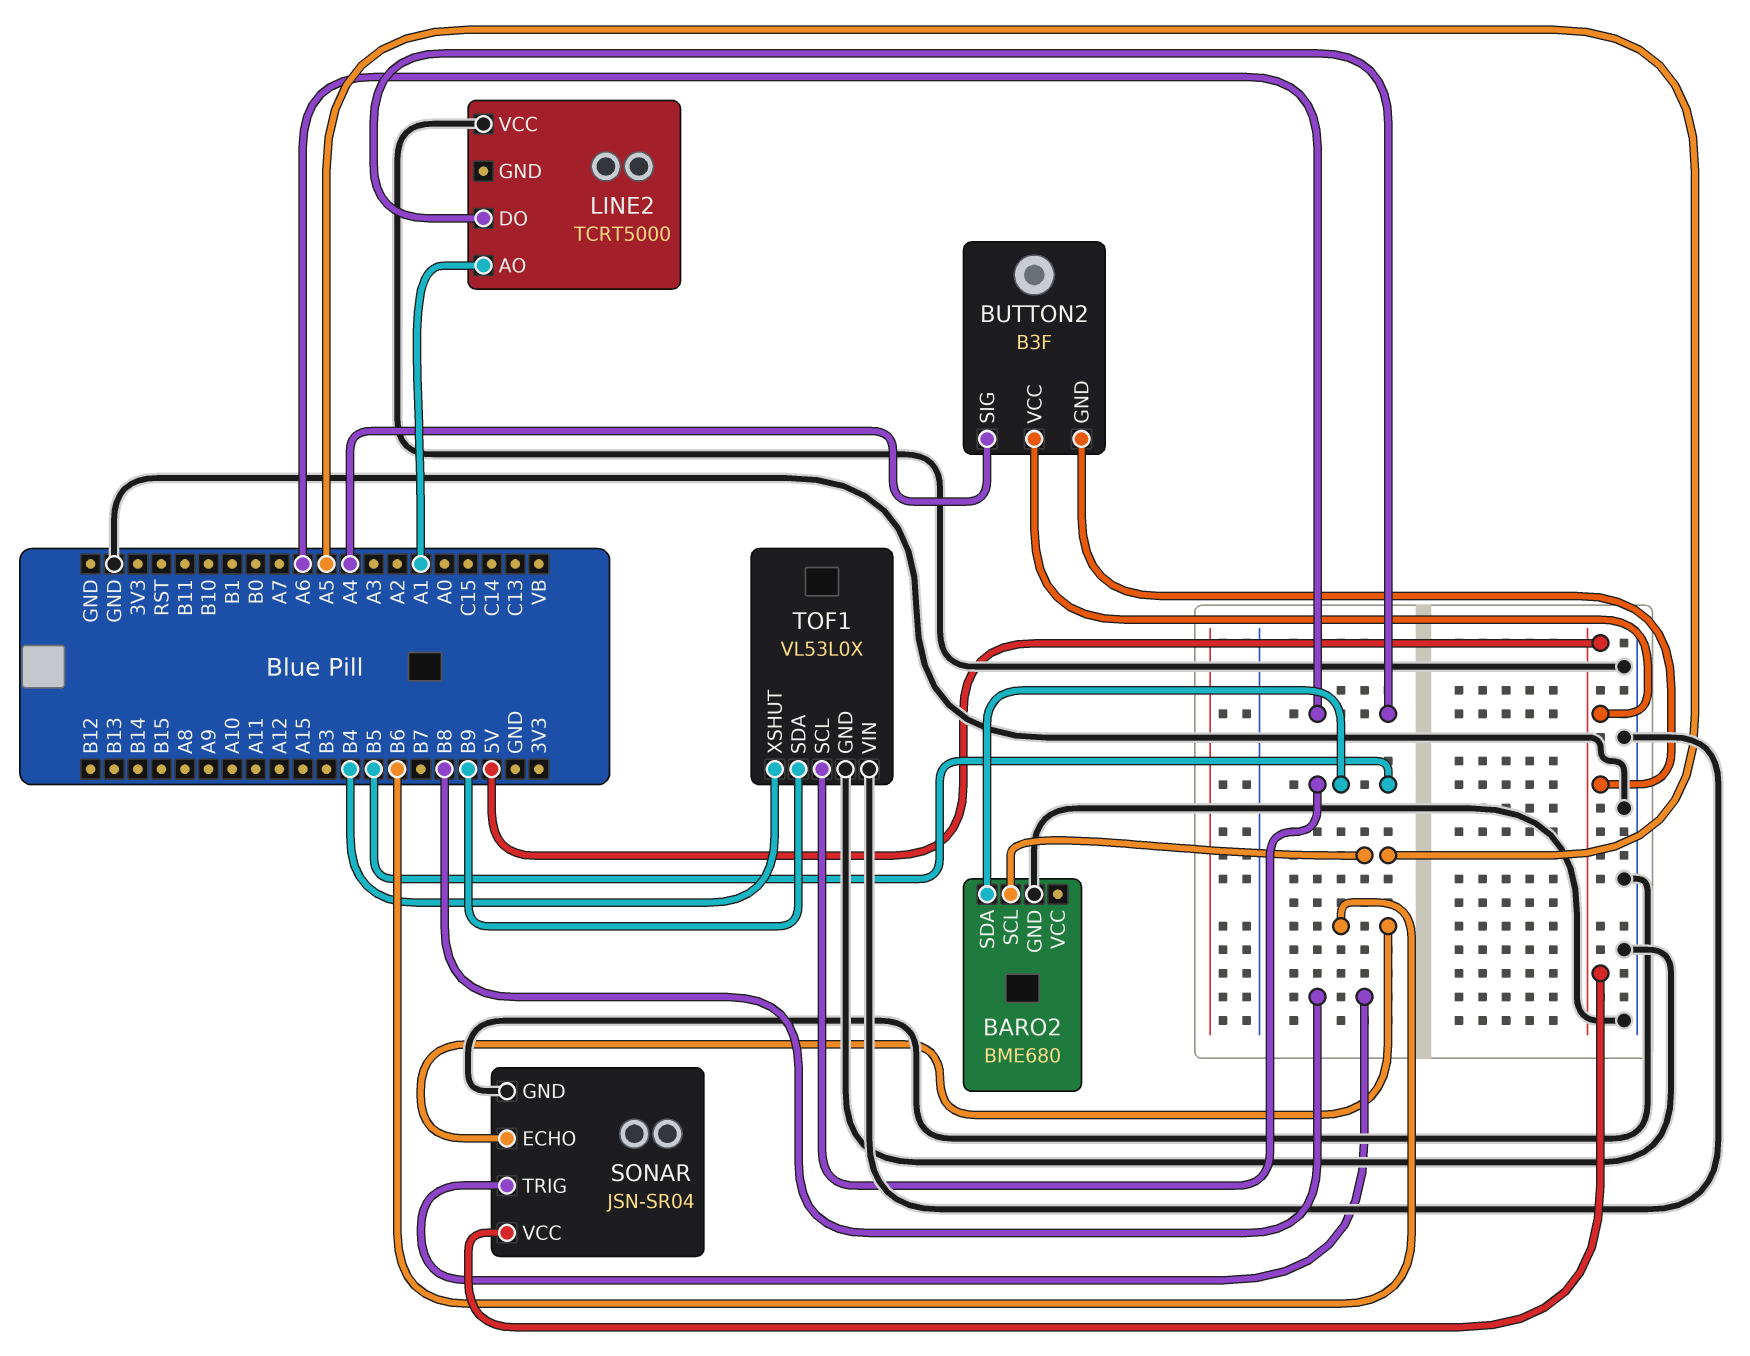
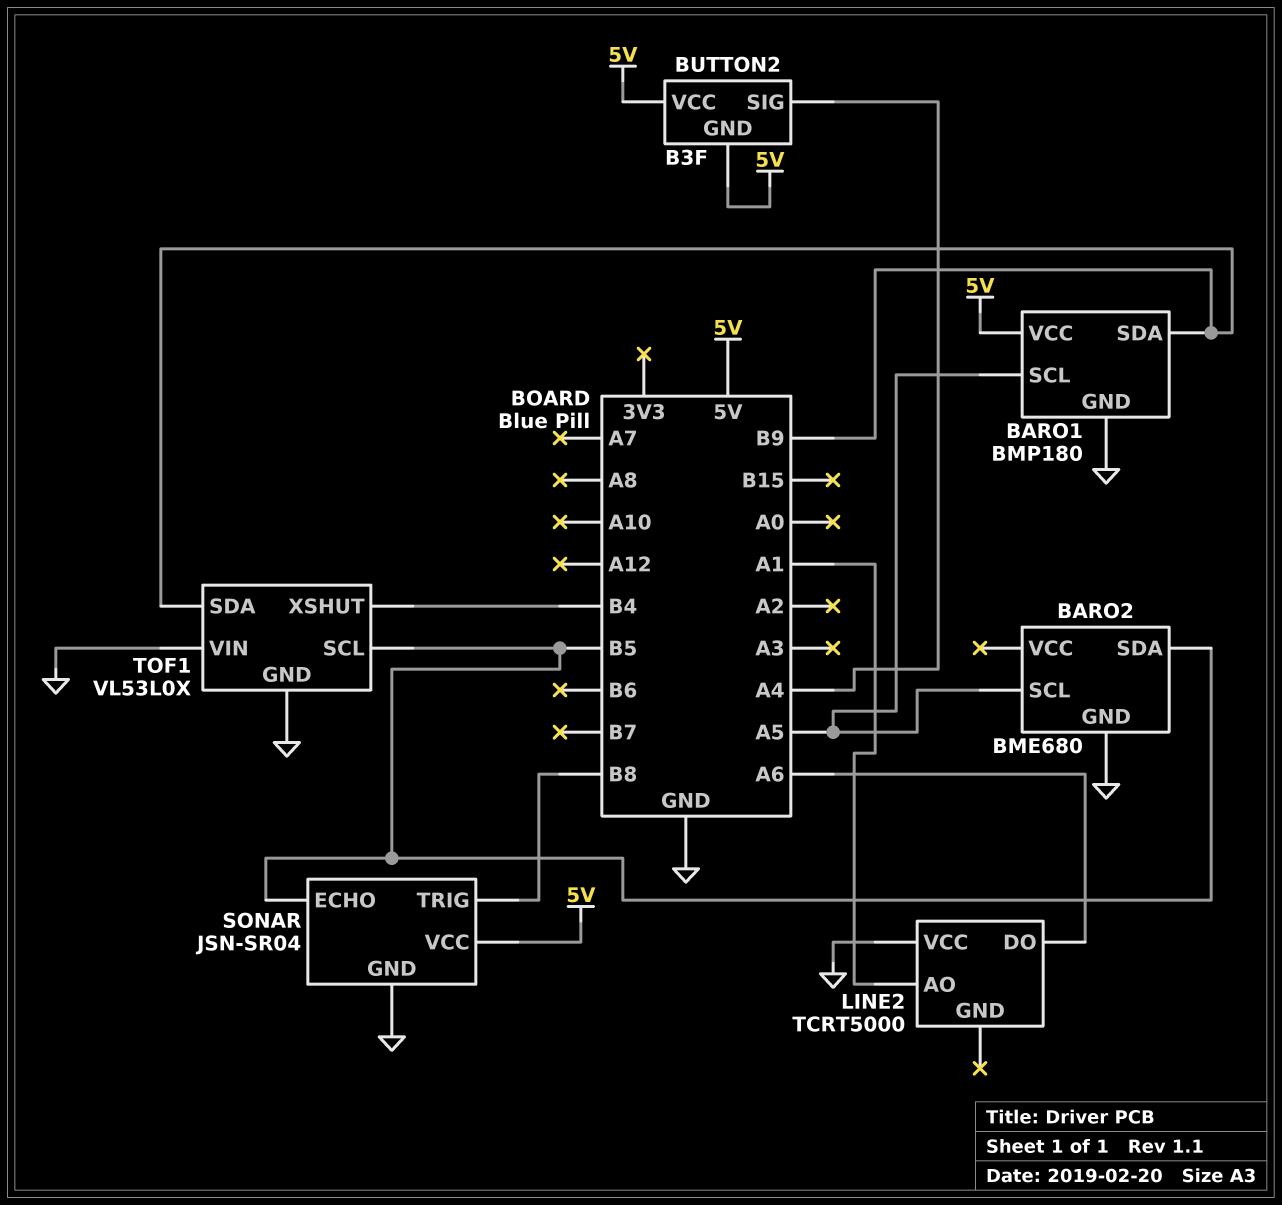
BARO1: none -> BMP180
BARO1 pin GND: none -> GND
BARO1 pin SCL: none -> A5
BARO1 pin SDA: none -> B9
BARO1 pin VCC: none -> 5V
SONAR pin ECHO: B6 -> B5

